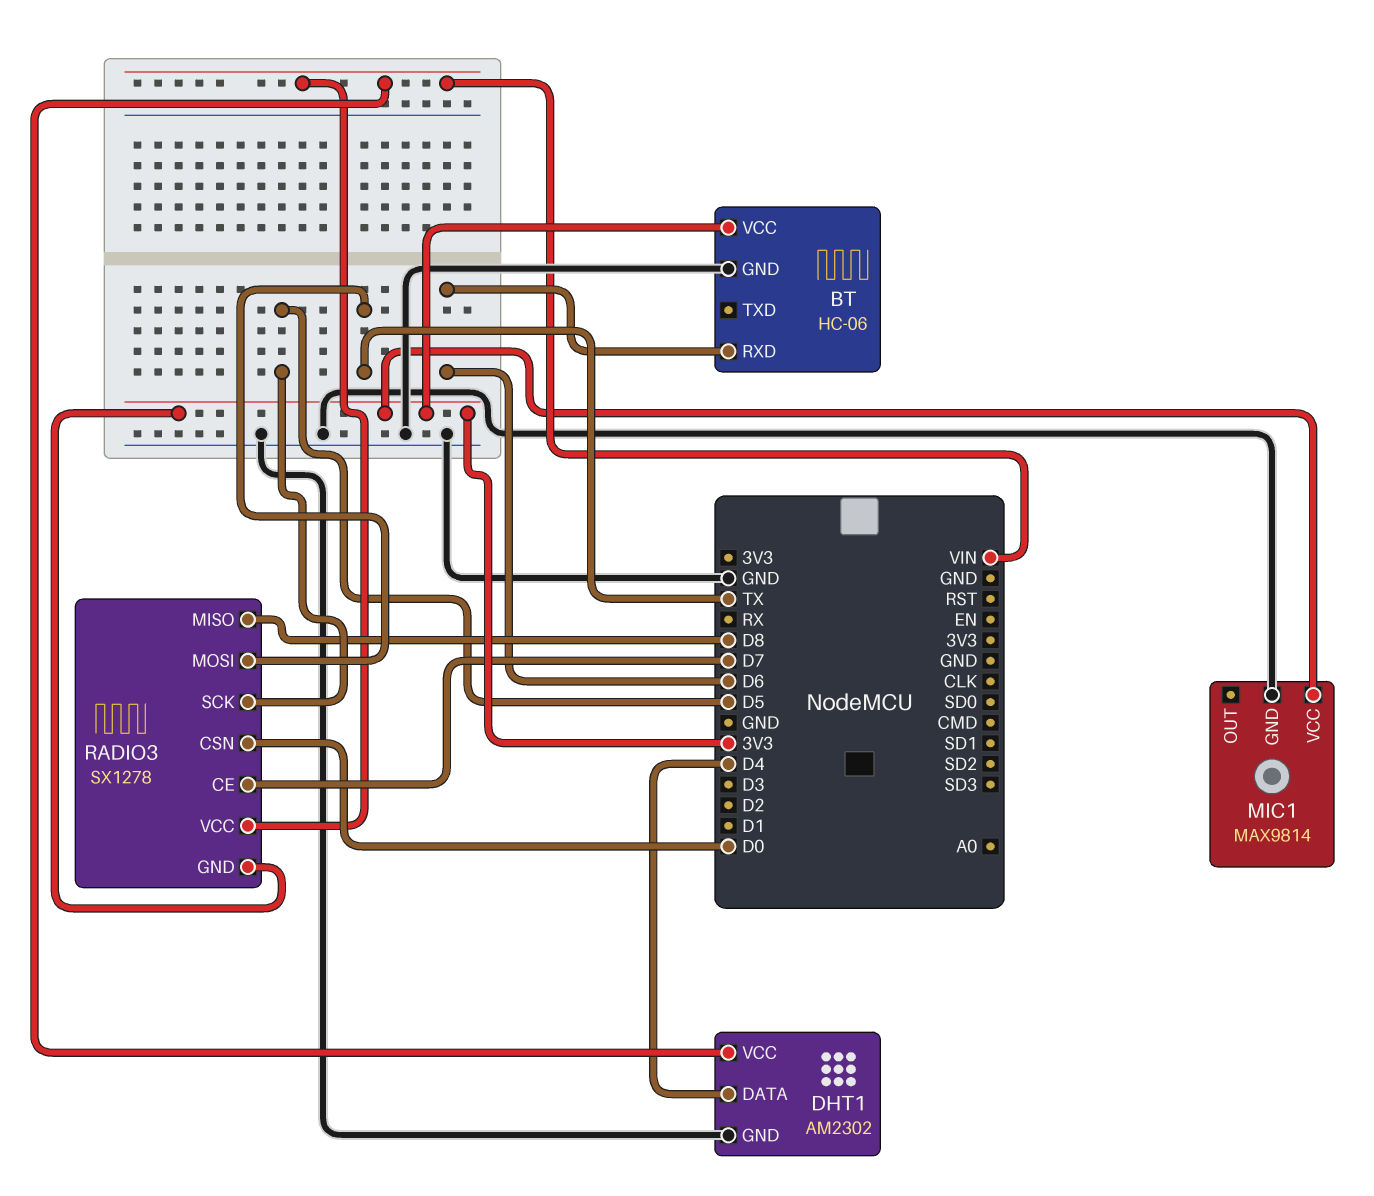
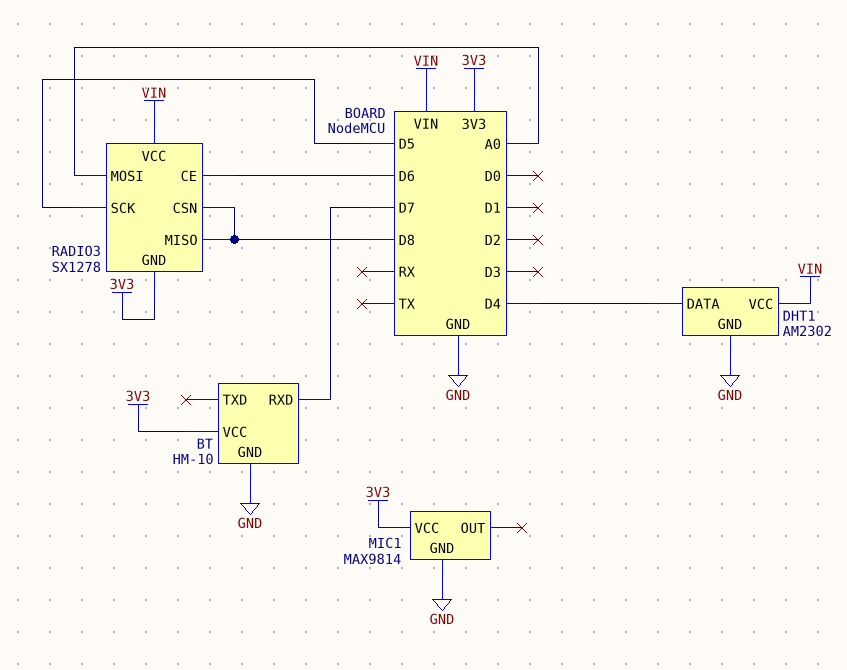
BT: HC-06 -> HM-10
BT pin RXD: D6 -> D7
RADIO3 pin CE: D7 -> D6
RADIO3 pin CSN: D0 -> D8
RADIO3 pin MOSI: TX -> A0

